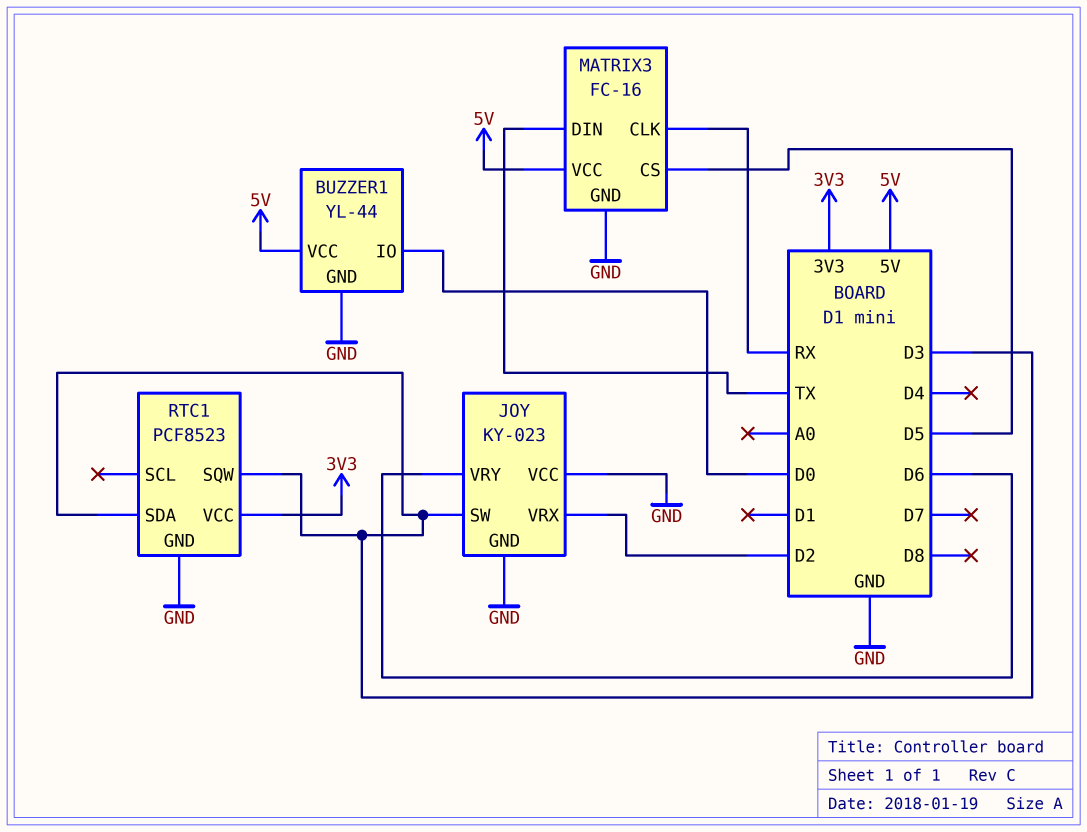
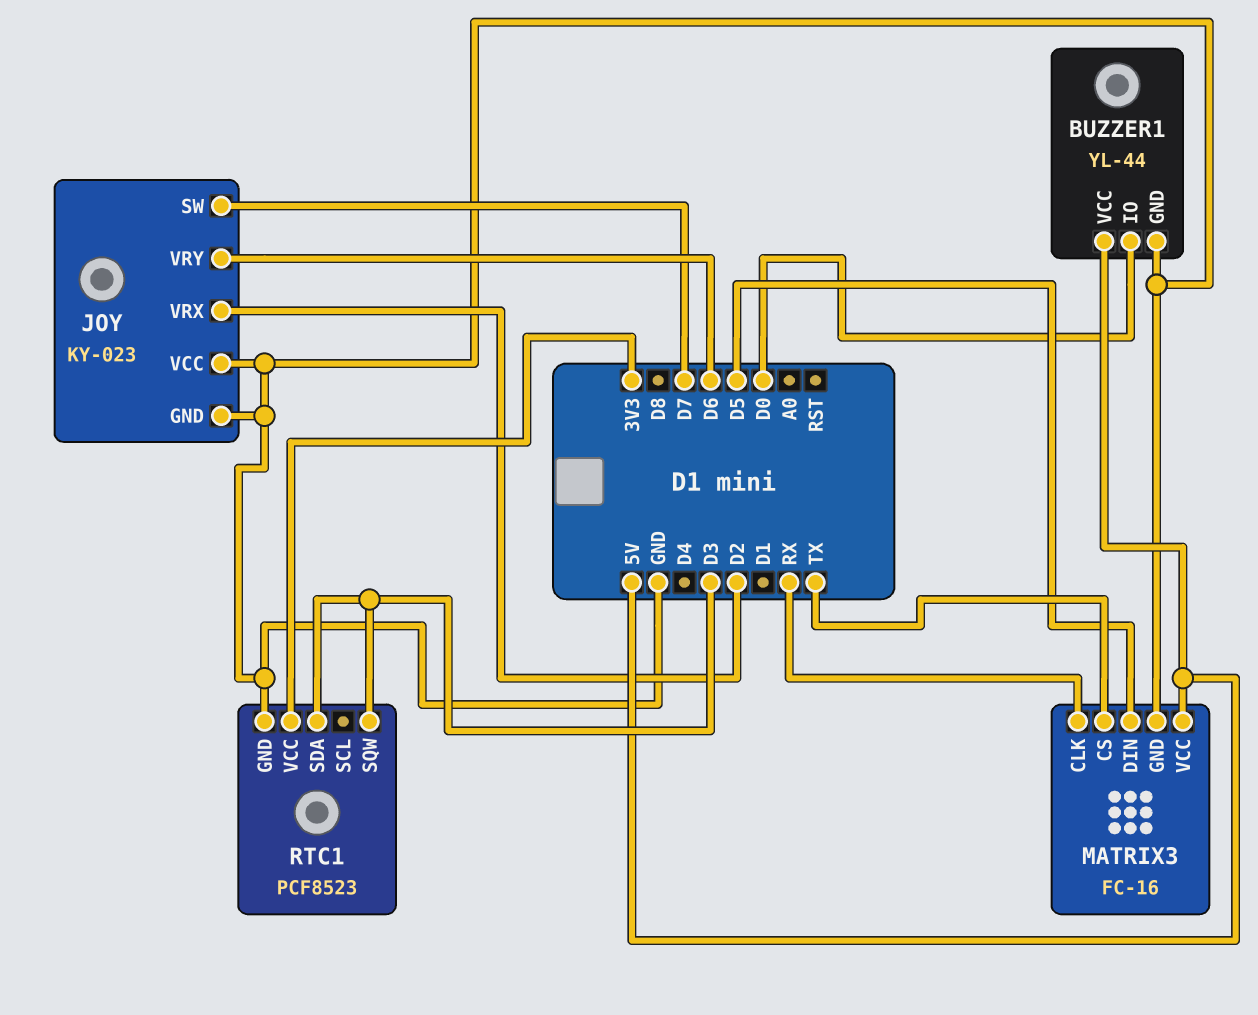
JOY pin SW: D3 -> D7
MATRIX3 pin CS: D5 -> TX
MATRIX3 pin DIN: TX -> D5

